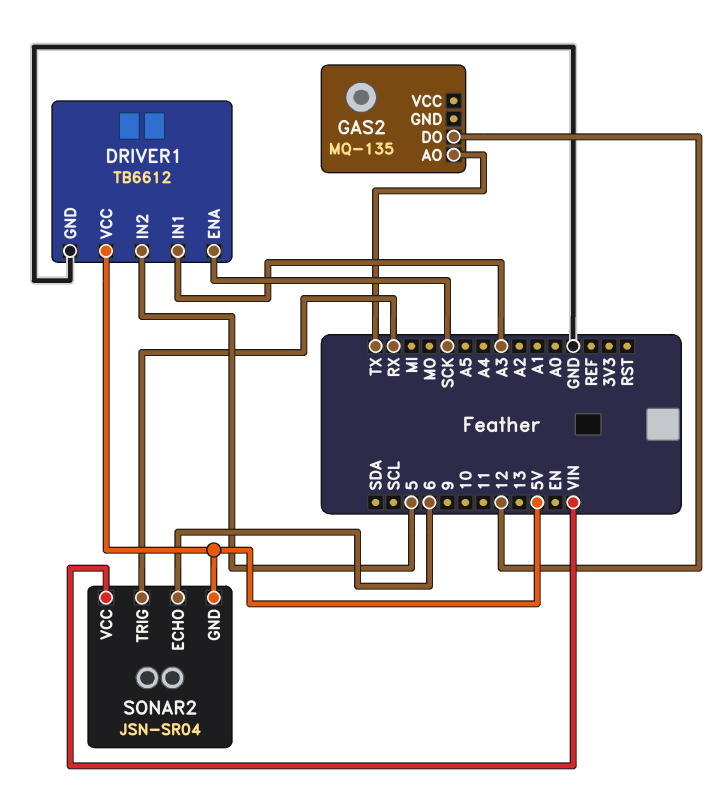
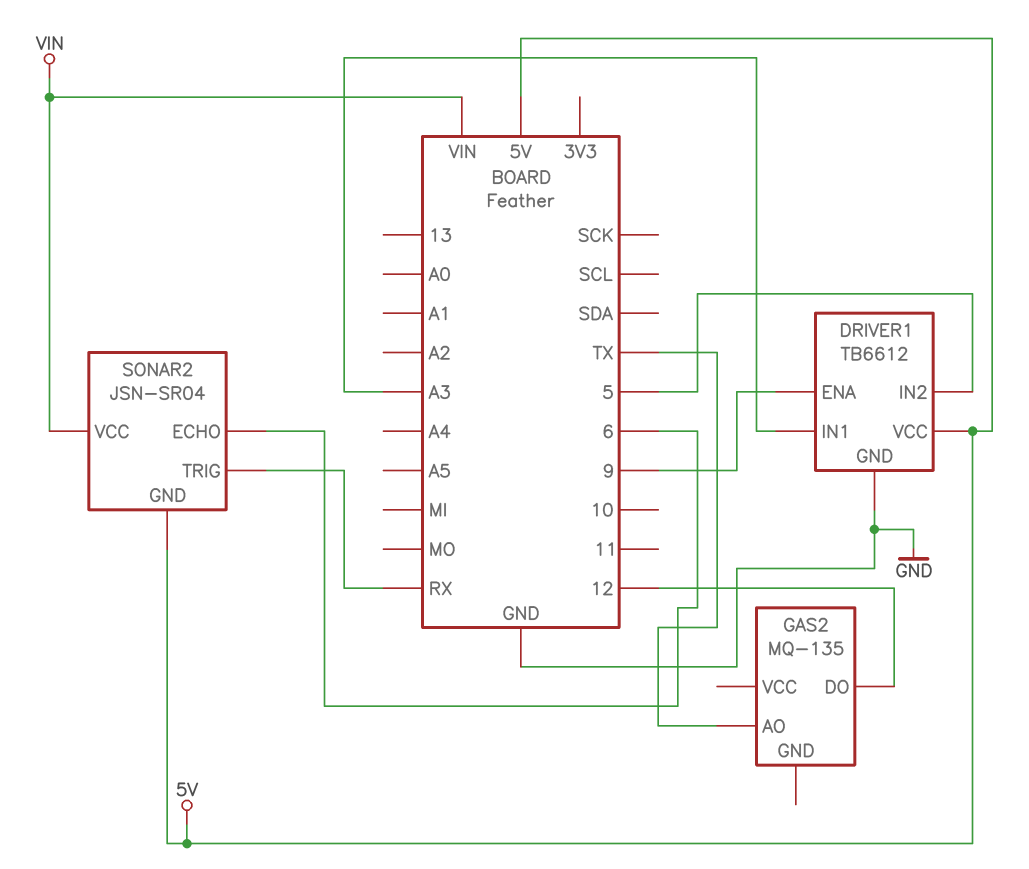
DRIVER1 pin ENA: SCK -> 9

